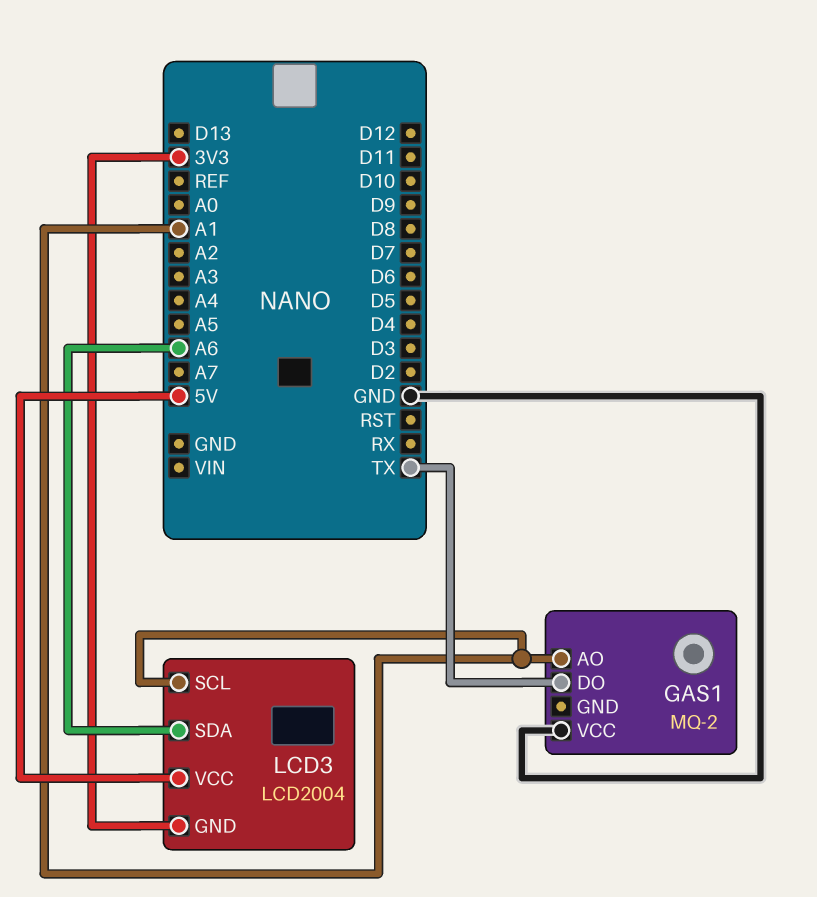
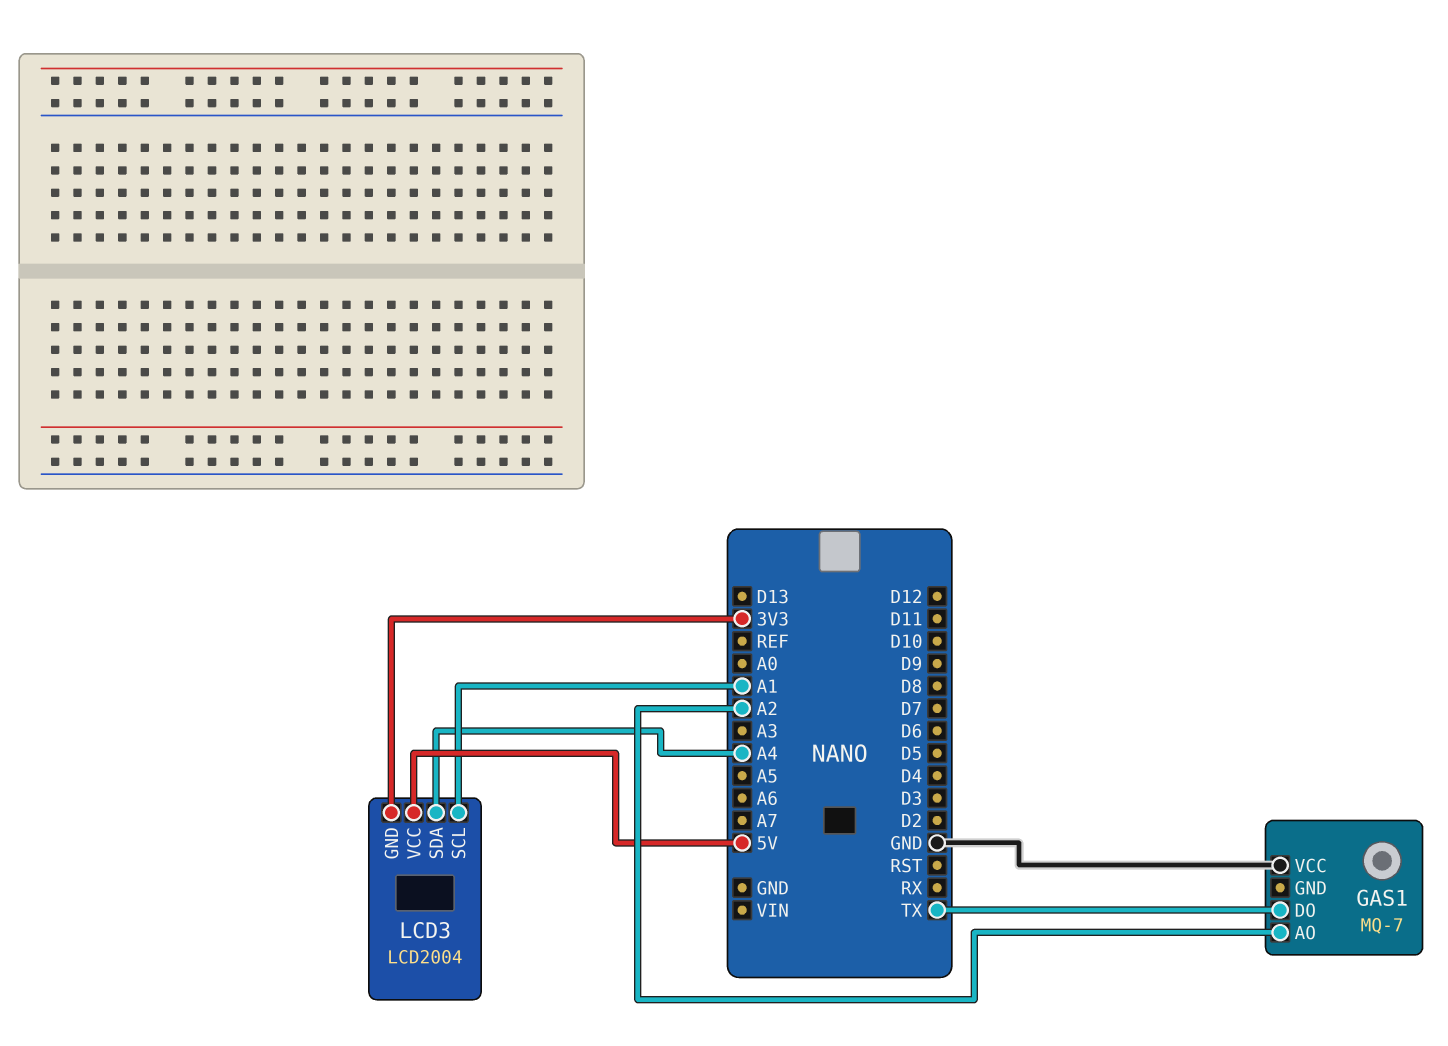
GAS1: MQ-2 -> MQ-7
GAS1 pin AO: A1 -> A2
LCD3 pin SDA: A6 -> A4

